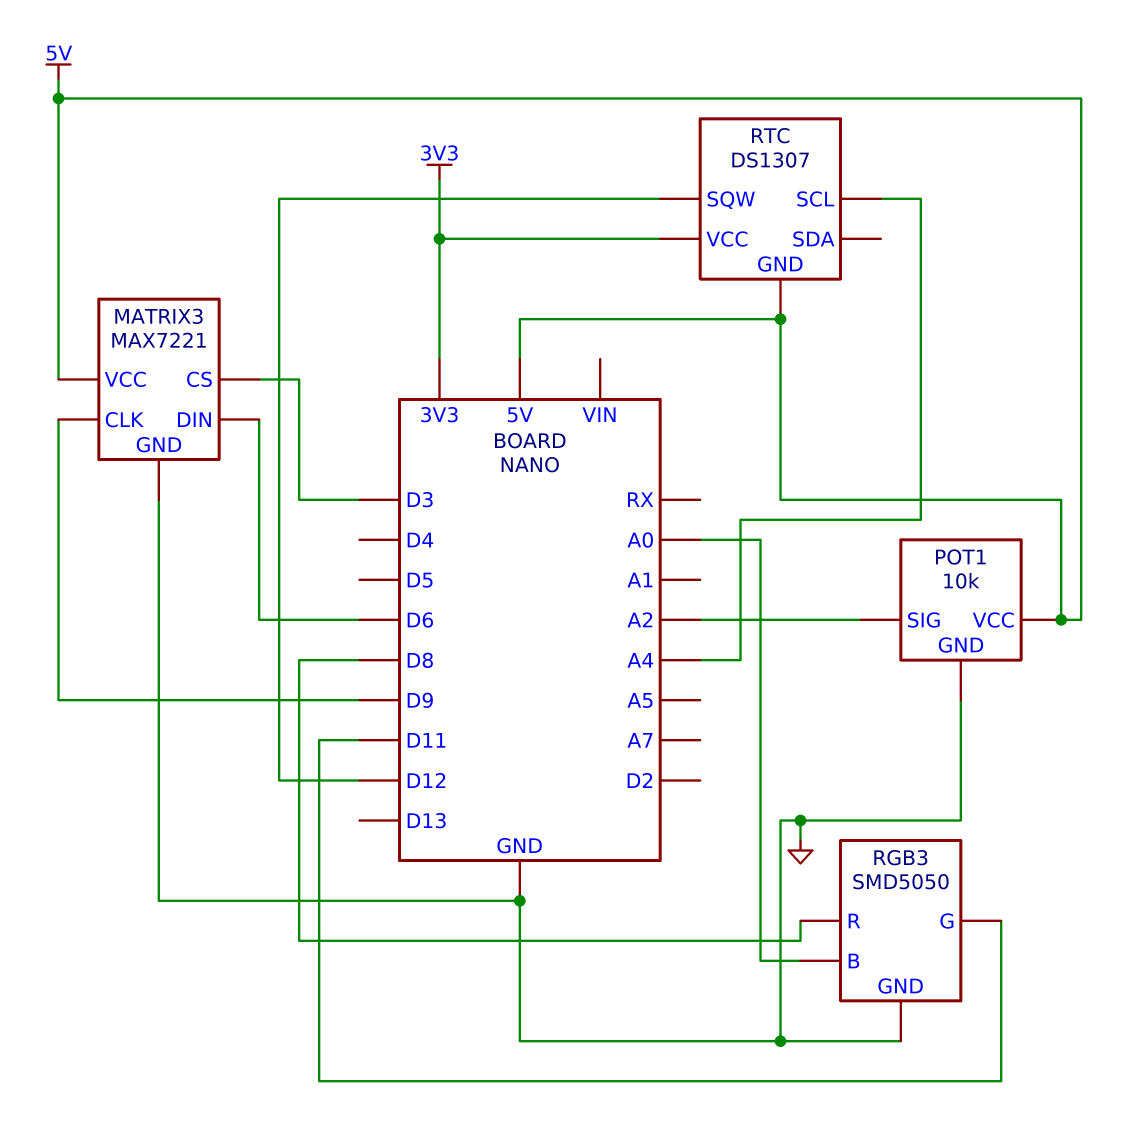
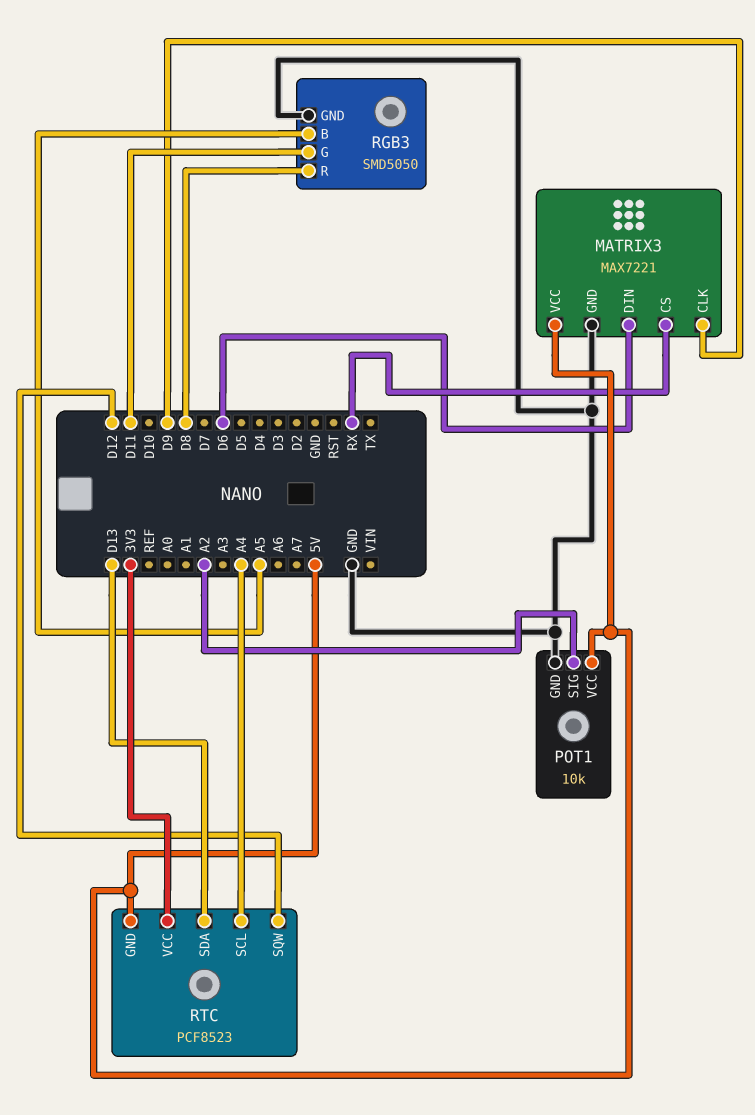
MATRIX3 pin CS: D3 -> RX
RGB3 pin B: A0 -> A5
RTC: DS1307 -> PCF8523
RTC pin SDA: none -> D13

